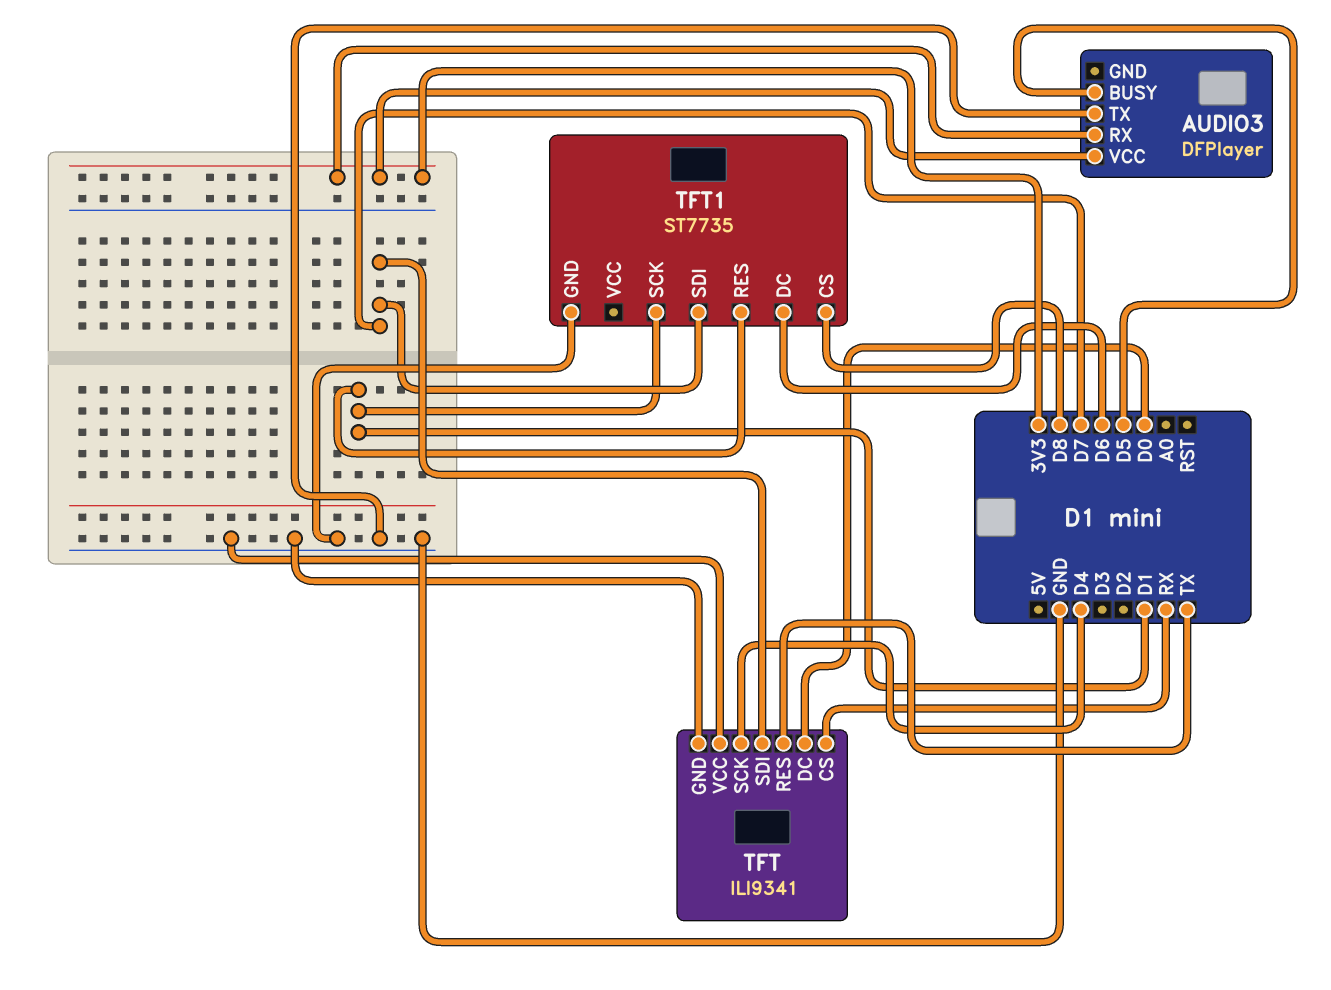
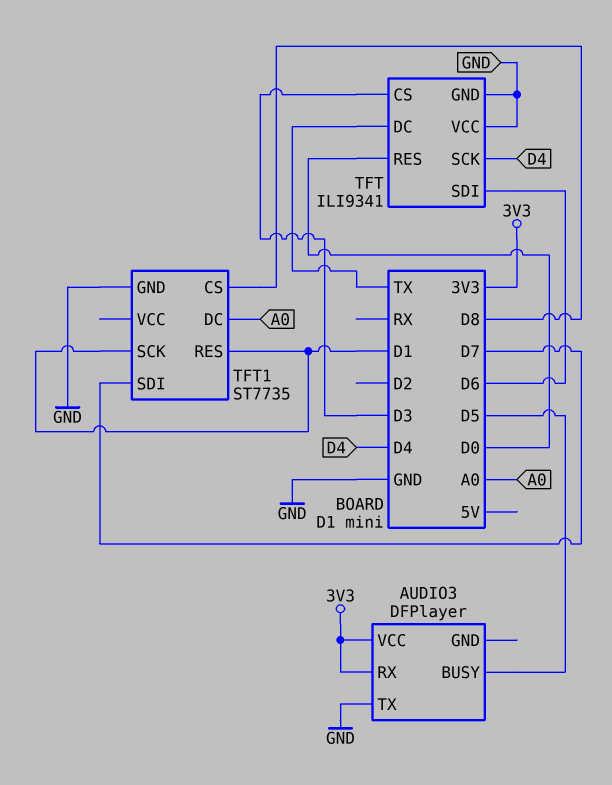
TFT pin CS: RX -> D3
TFT pin DC: D0 -> TX
TFT pin RES: TX -> D0
TFT pin SDI: D7 -> D6
TFT1 pin DC: D6 -> A0

